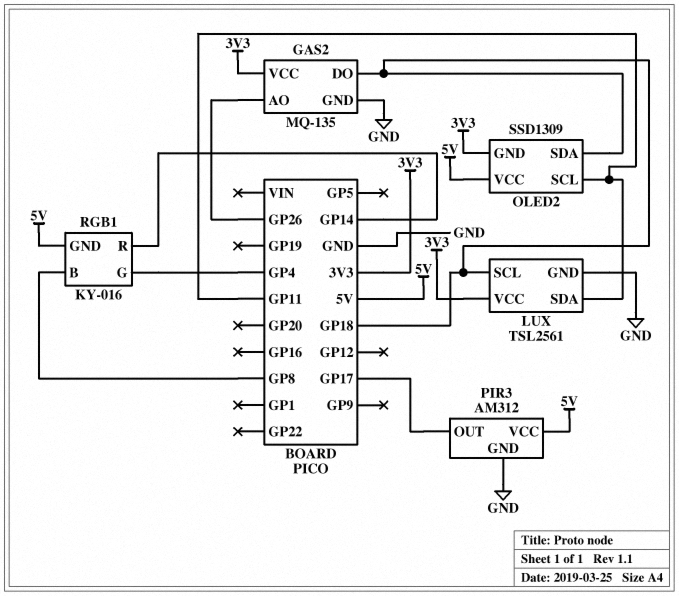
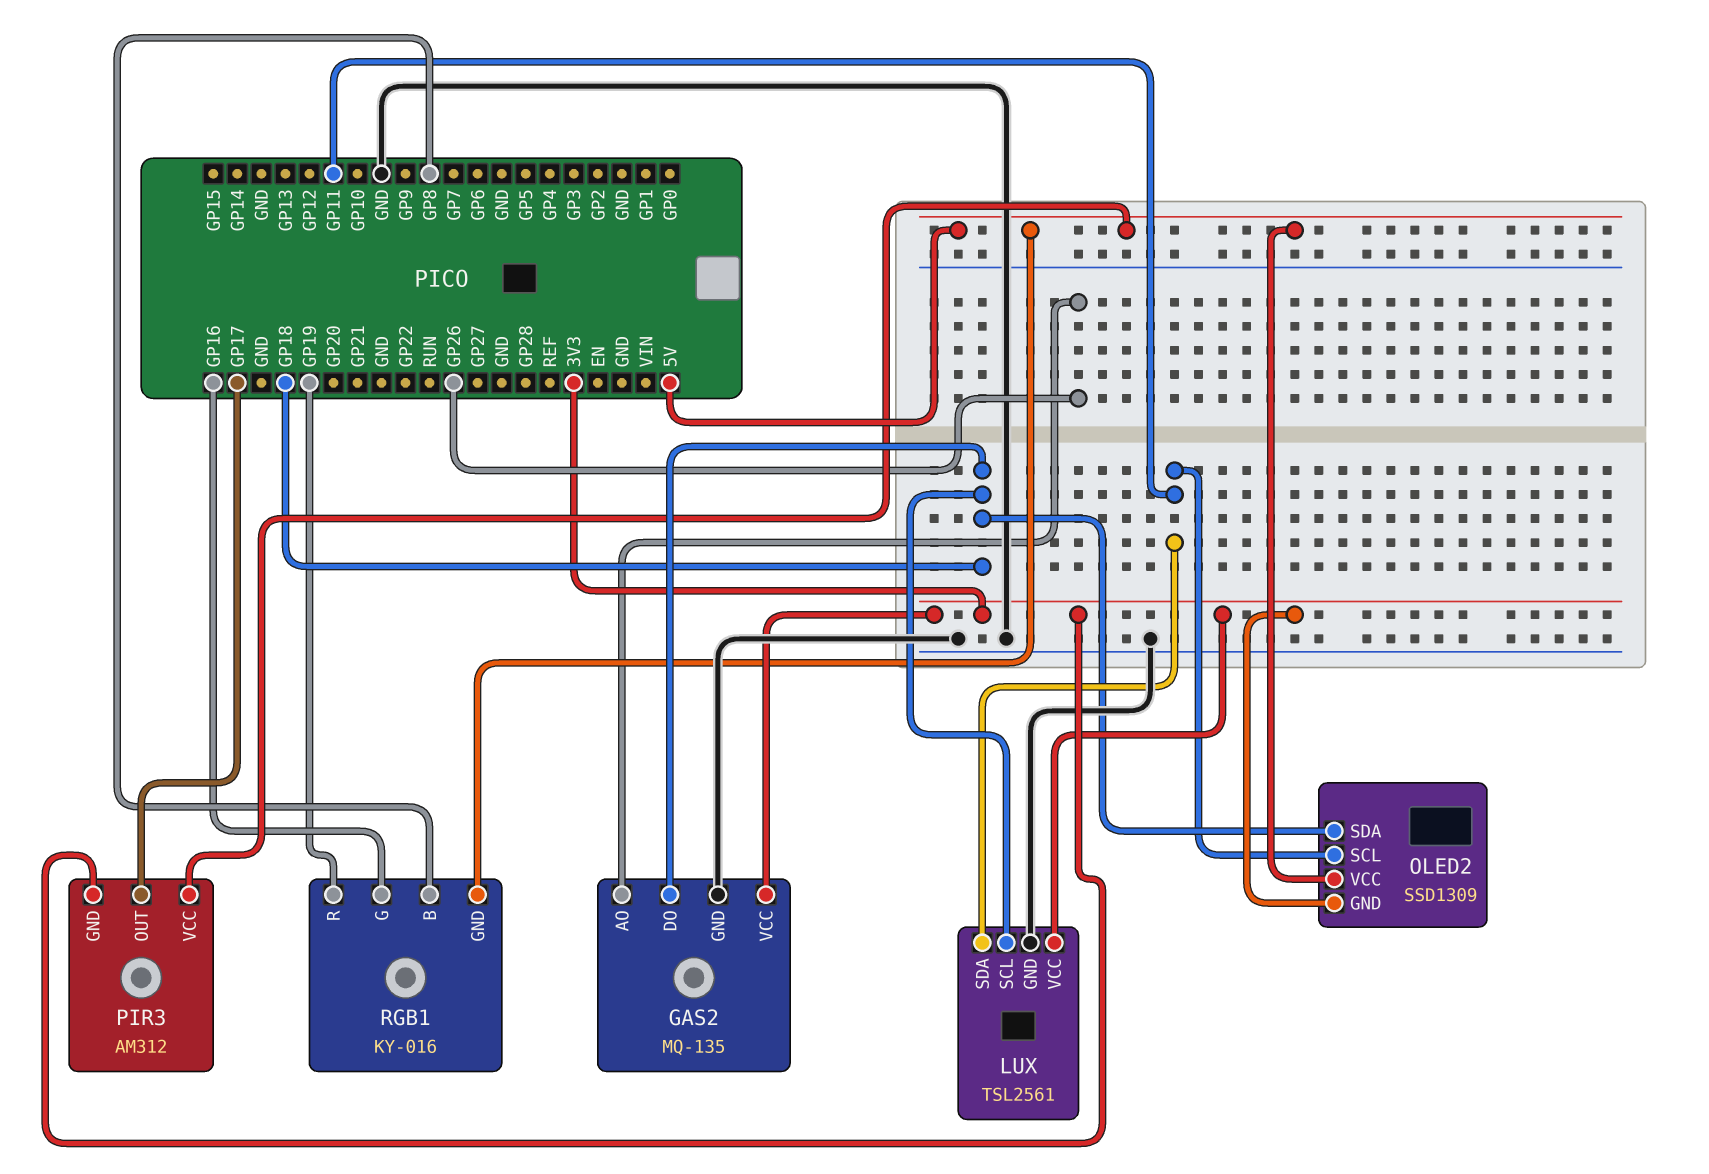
PIR3 pin GND: GND -> 3V3
RGB1 pin G: GP4 -> GP16
RGB1 pin R: GP14 -> GP19

